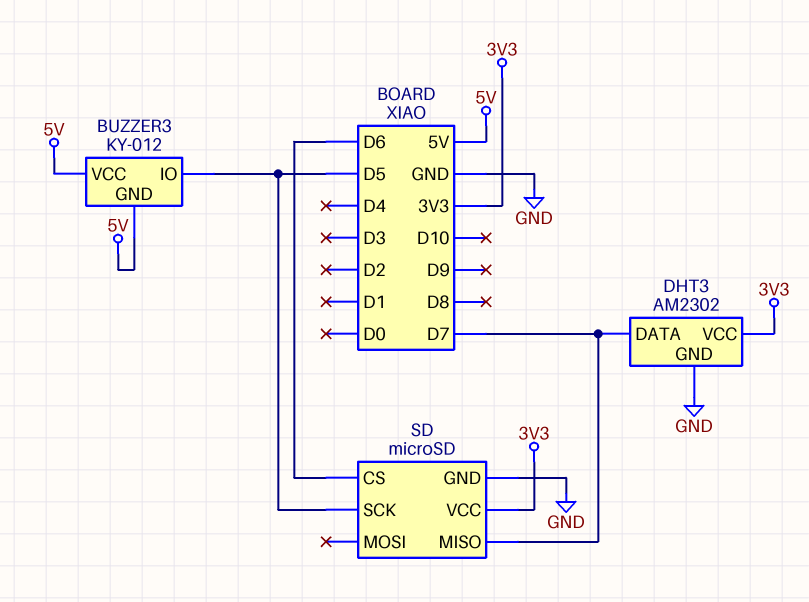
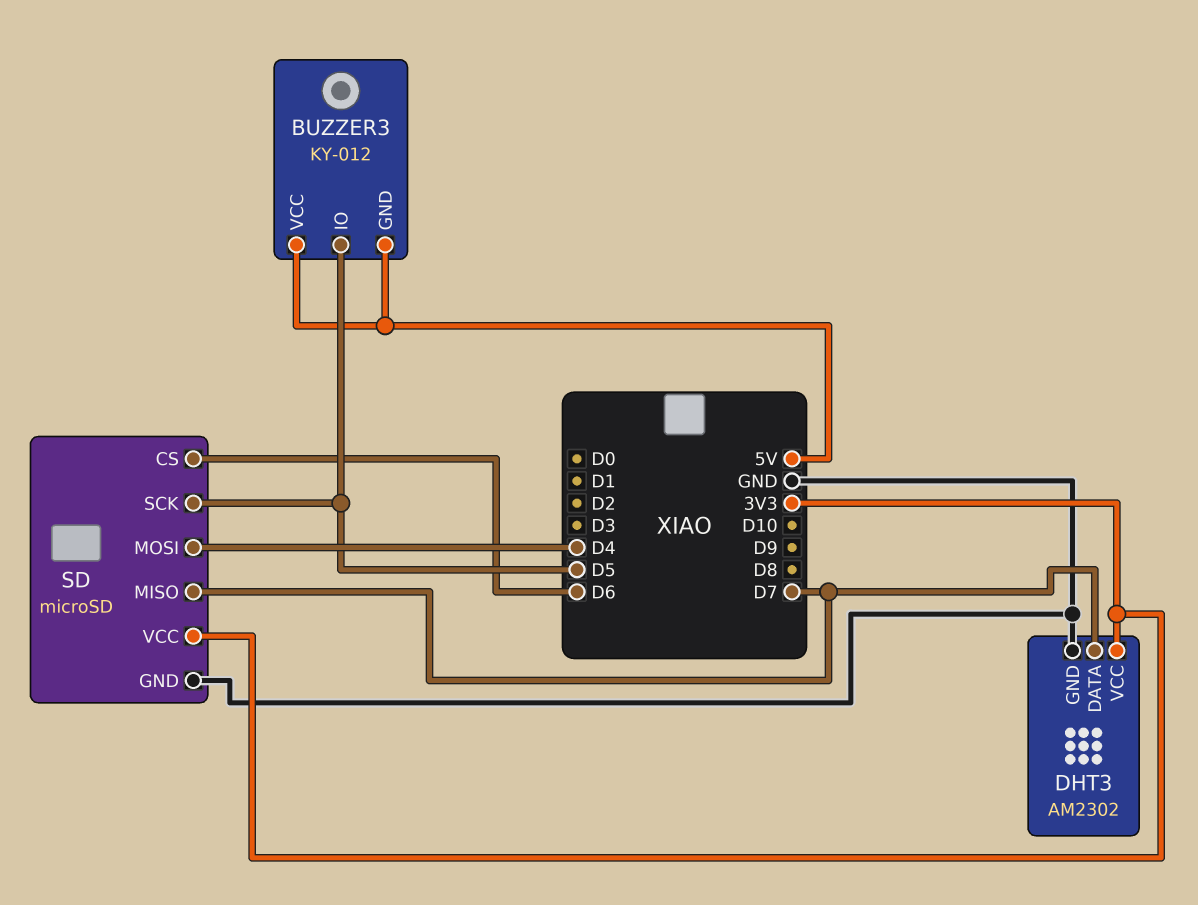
SD pin MOSI: none -> D4

